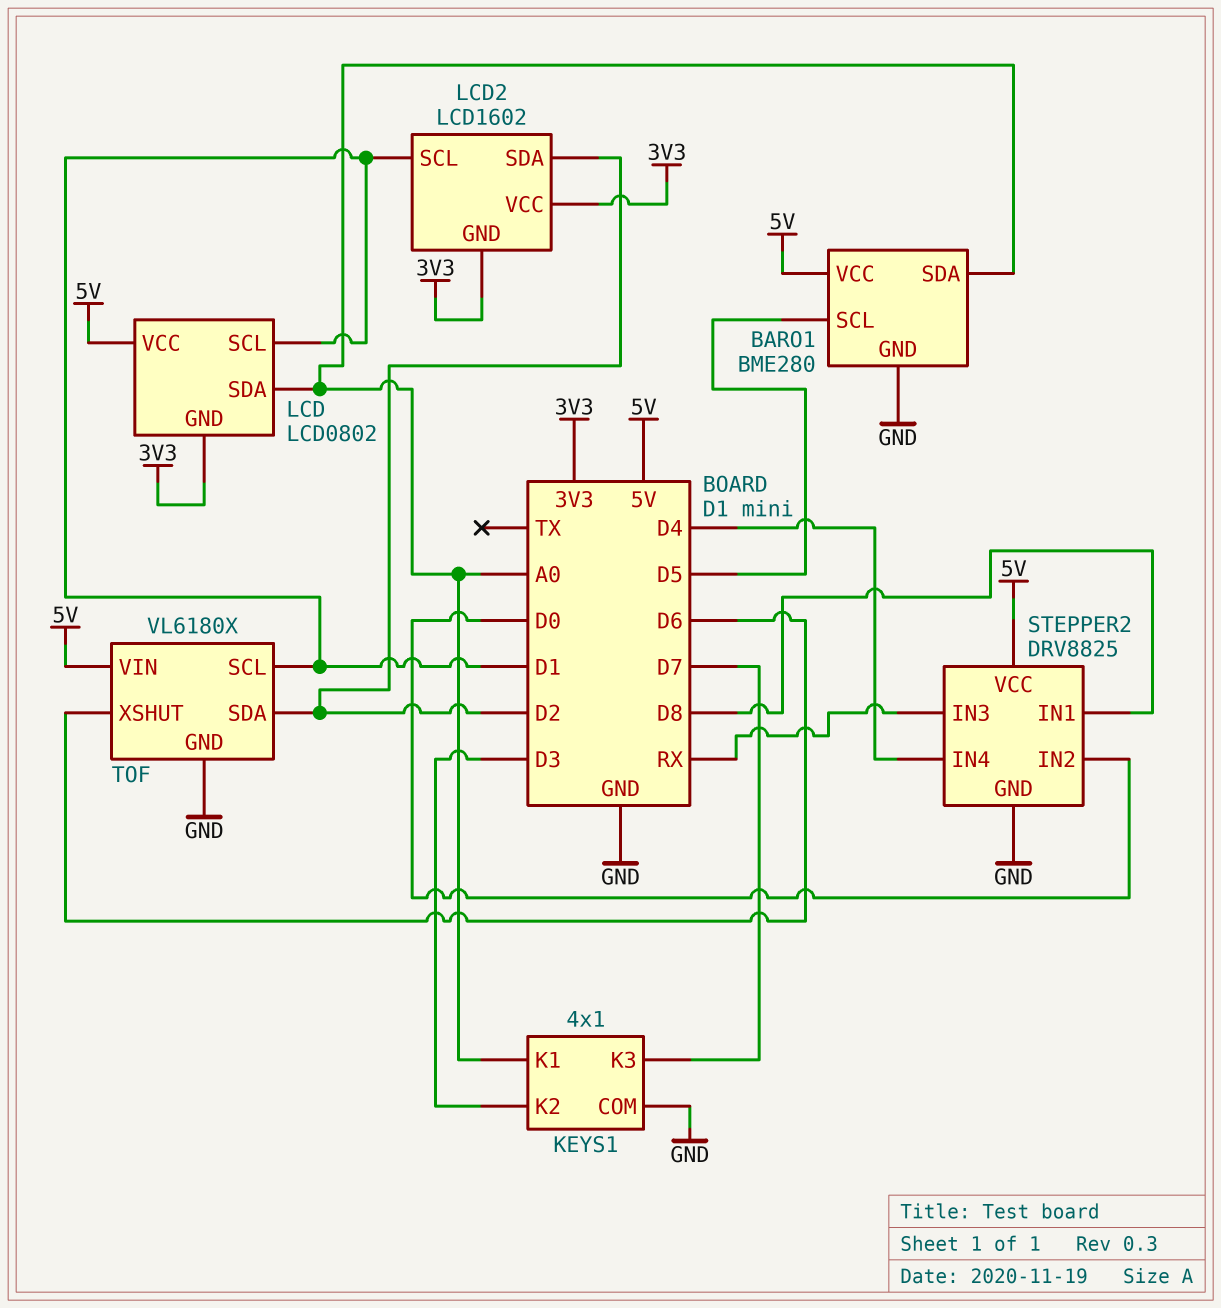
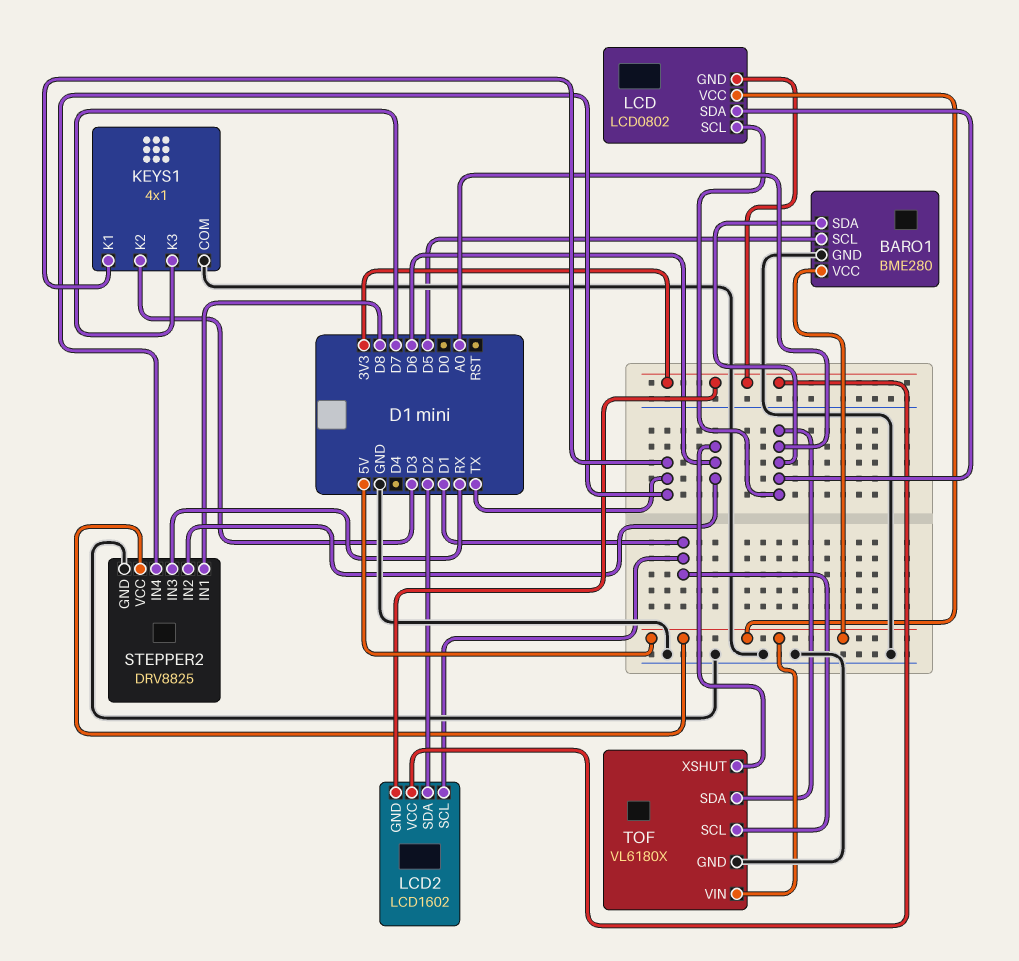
KEYS1 pin K1: A0 -> TX
LCD pin SCL: D1 -> A0
STEPPER2 pin IN2: D0 -> D6
STEPPER2 pin IN4: D4 -> TX
TOF pin SDA: D2 -> A0

